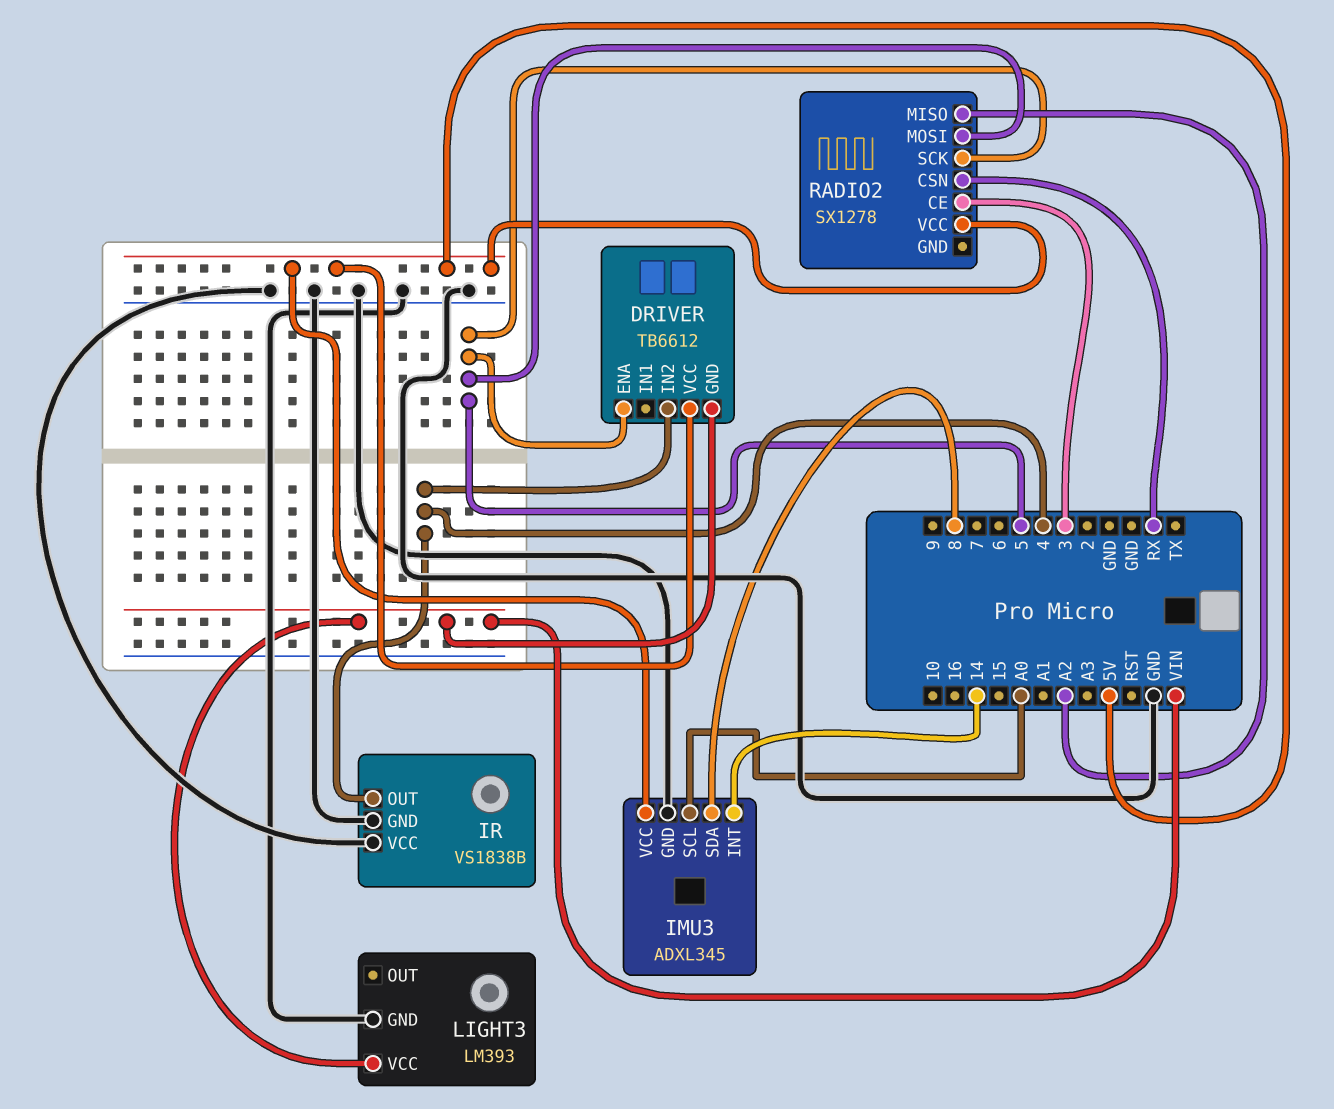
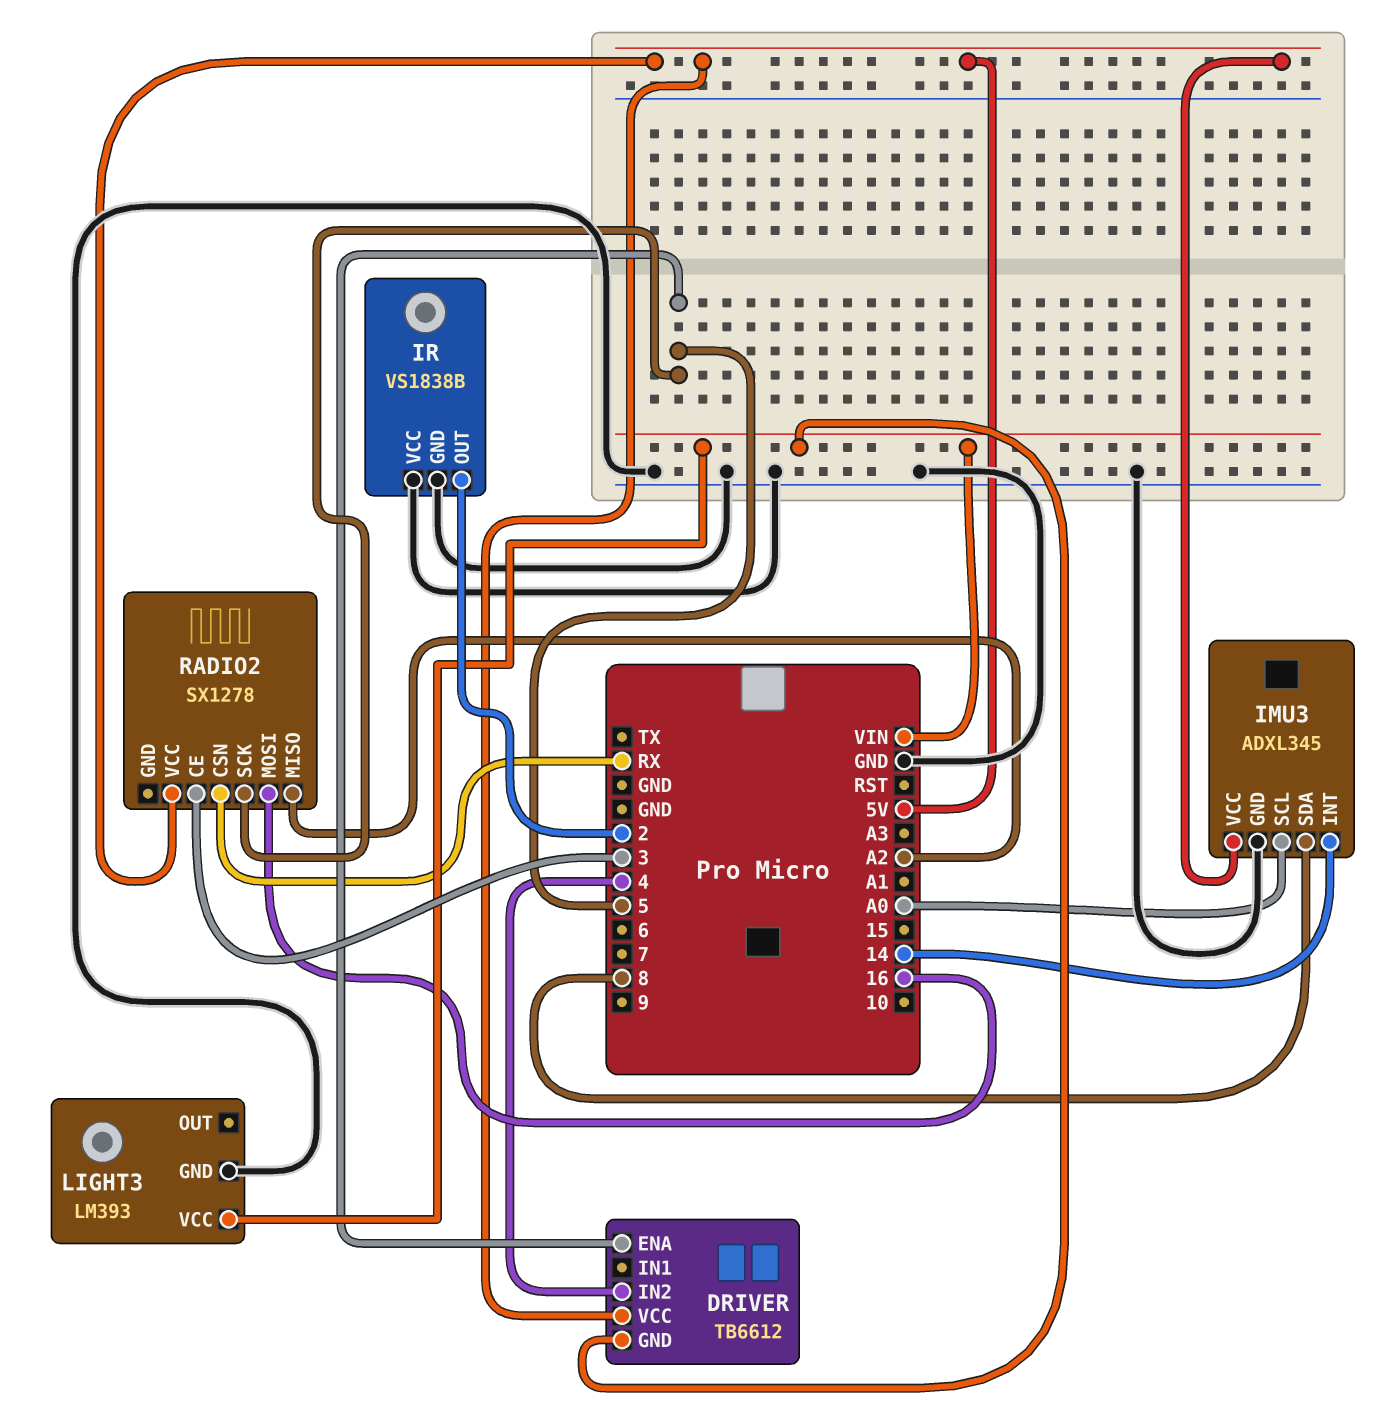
IR pin OUT: 4 -> 2
RADIO2 pin MOSI: 5 -> 16

